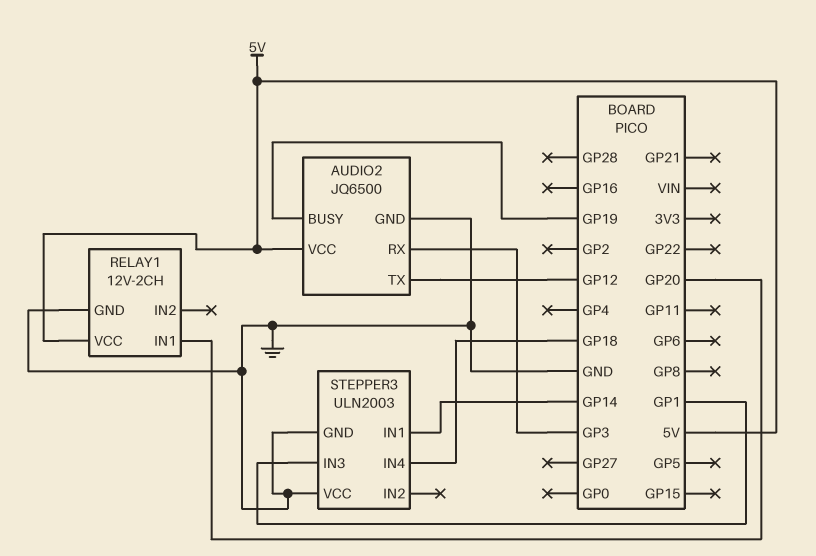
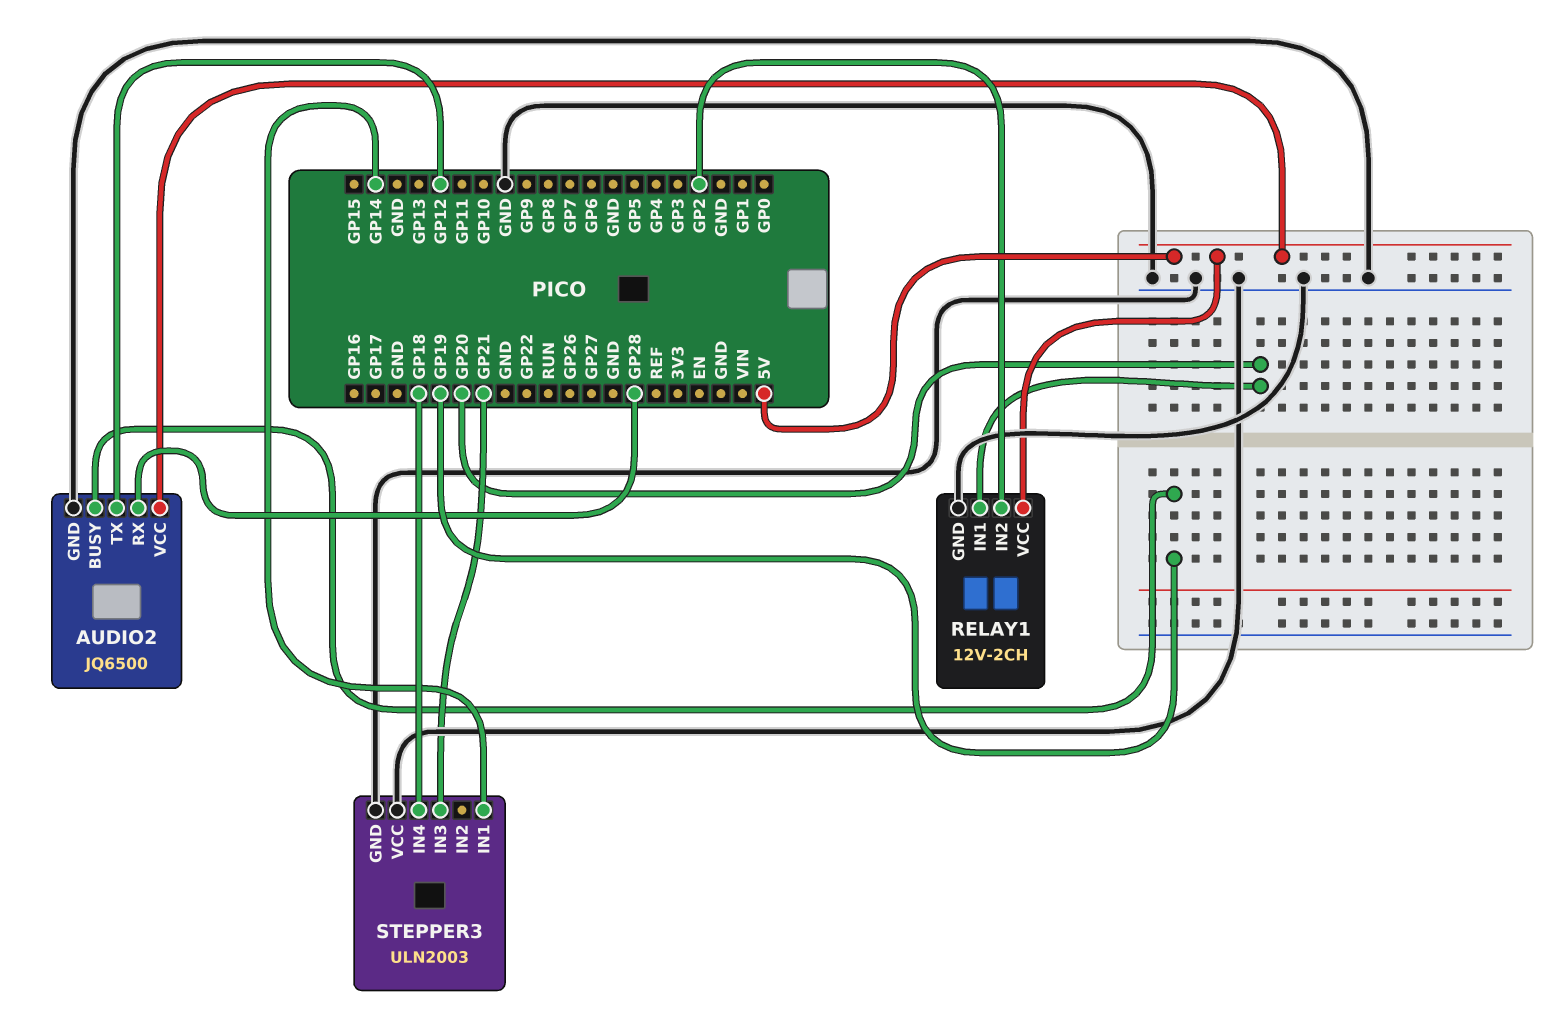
AUDIO2 pin RX: GP3 -> GP28
RELAY1 pin IN2: none -> GP2
STEPPER3 pin IN3: GP1 -> GP21

